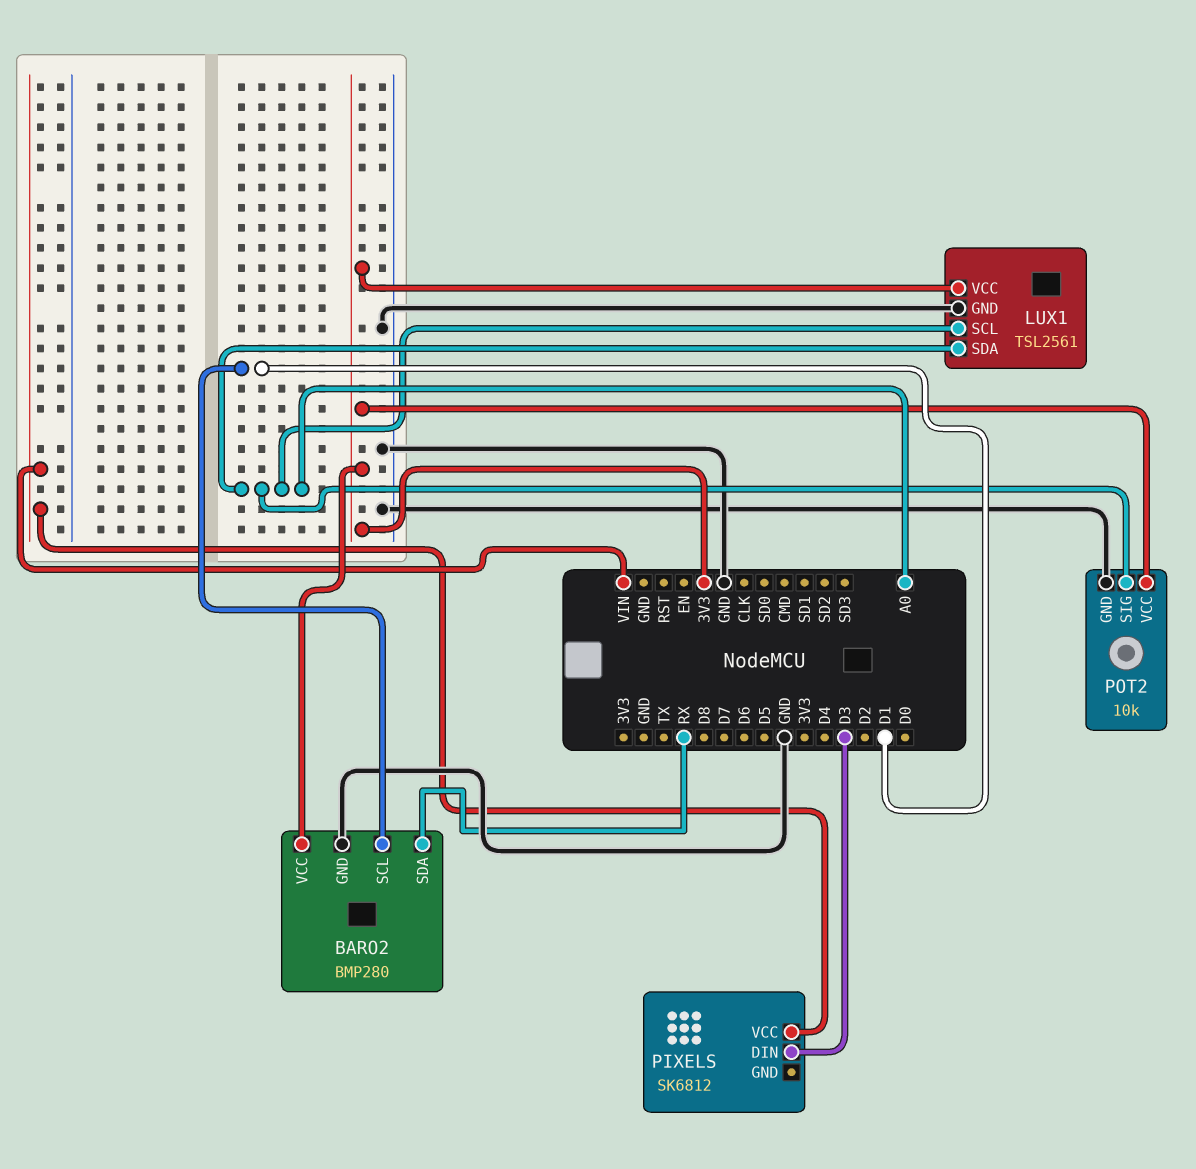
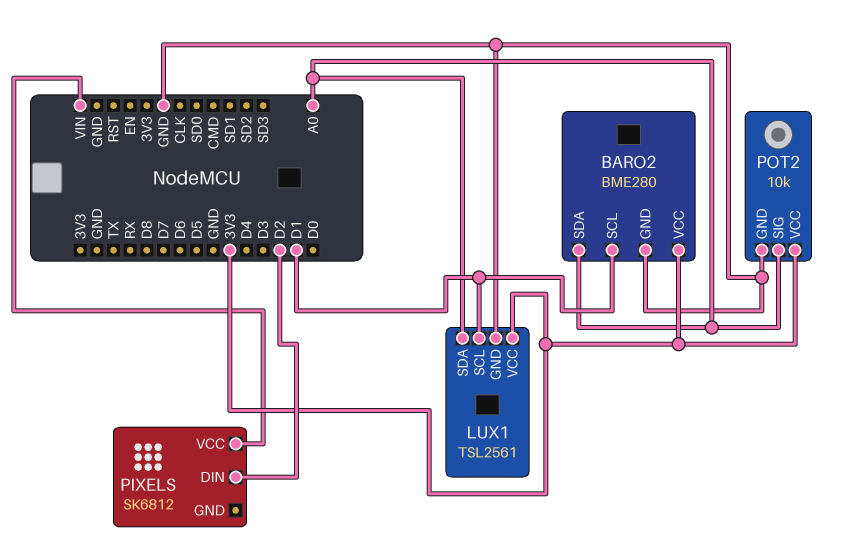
BARO2: BMP280 -> BME280
BARO2 pin SDA: RX -> A0
LUX1 pin SCL: A0 -> D1
PIXELS pin DIN: D3 -> D2

